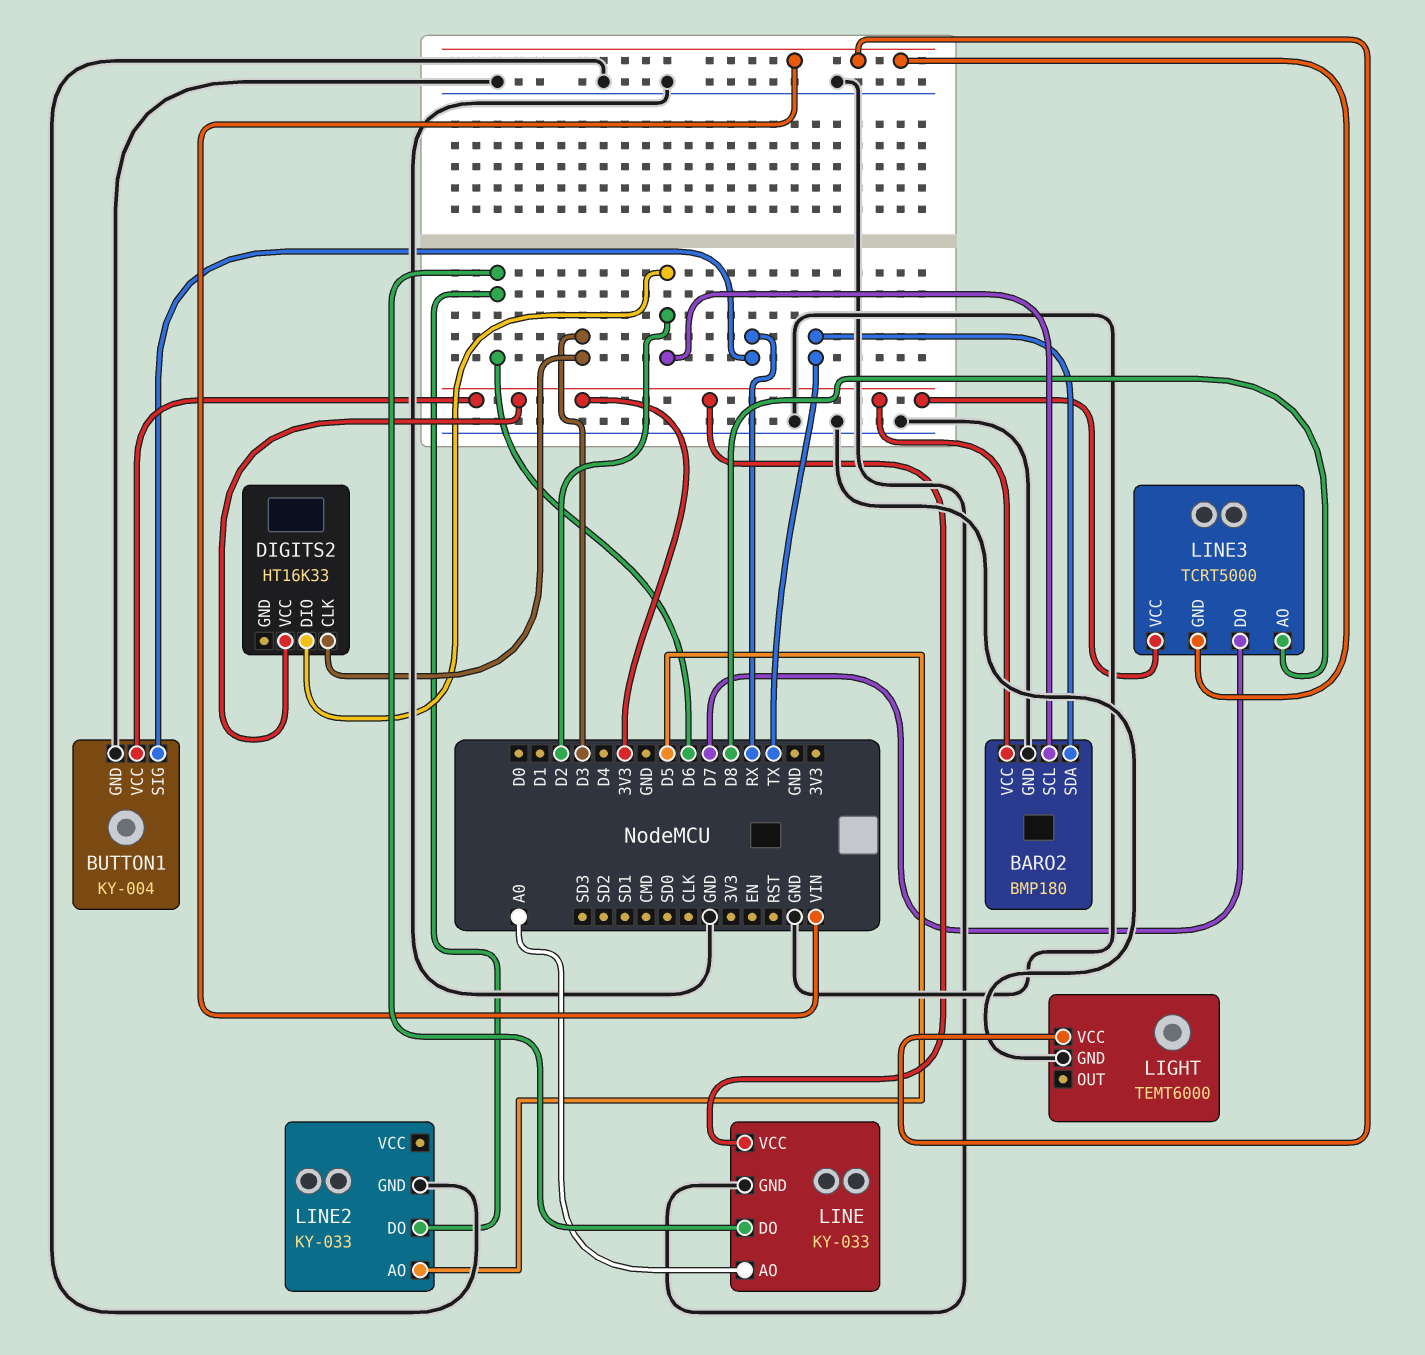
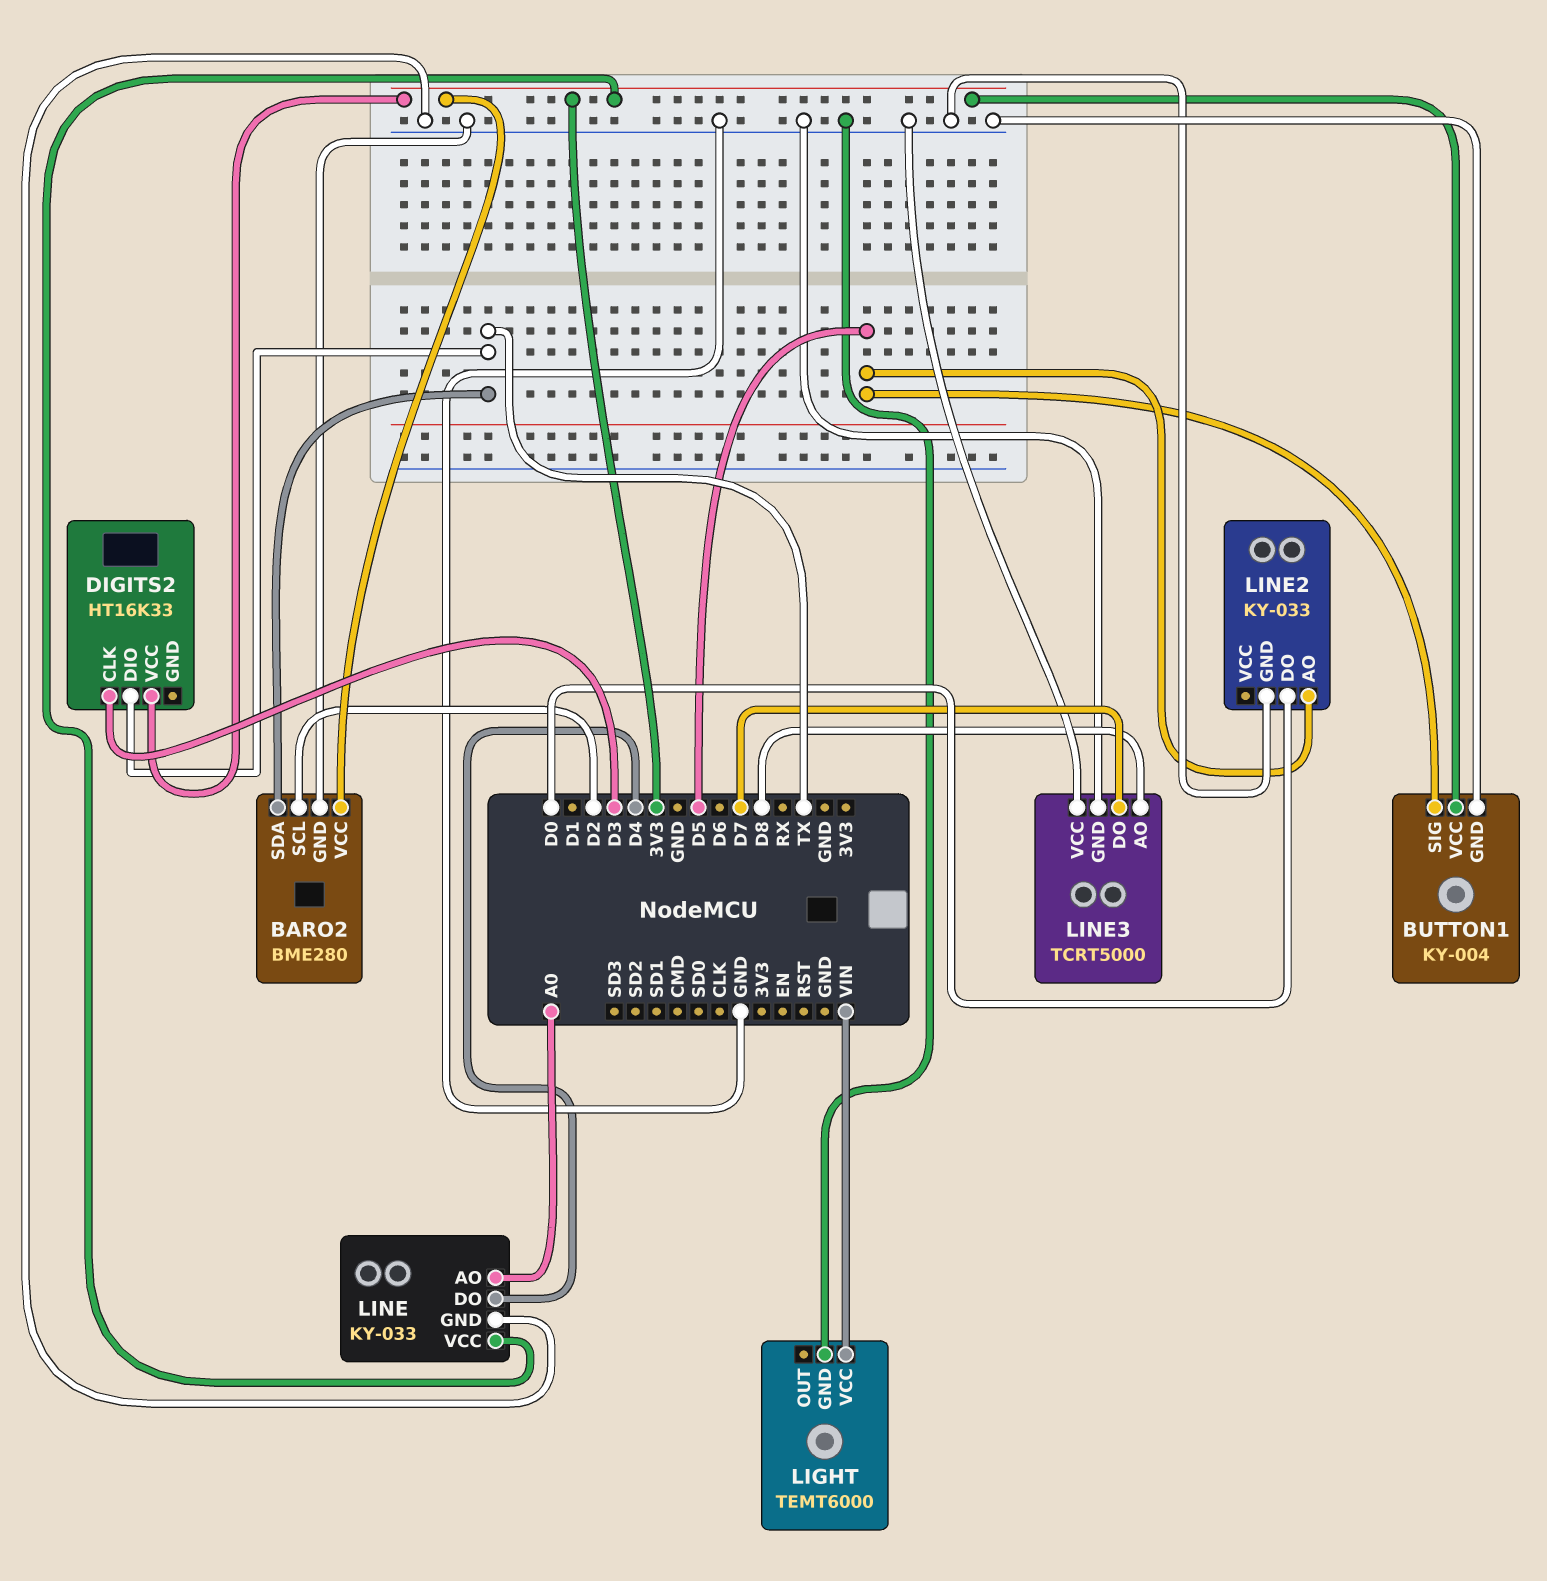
BARO2: BMP180 -> BME280
BUTTON1 pin SIG: RX -> D5
DIGITS2 pin DIO: D2 -> TX
LINE pin DO: D6 -> D4
LINE2 pin DO: D6 -> D0
LINE3 pin GND: VIN -> GND
LINE3 pin VCC: 3V3 -> GND

